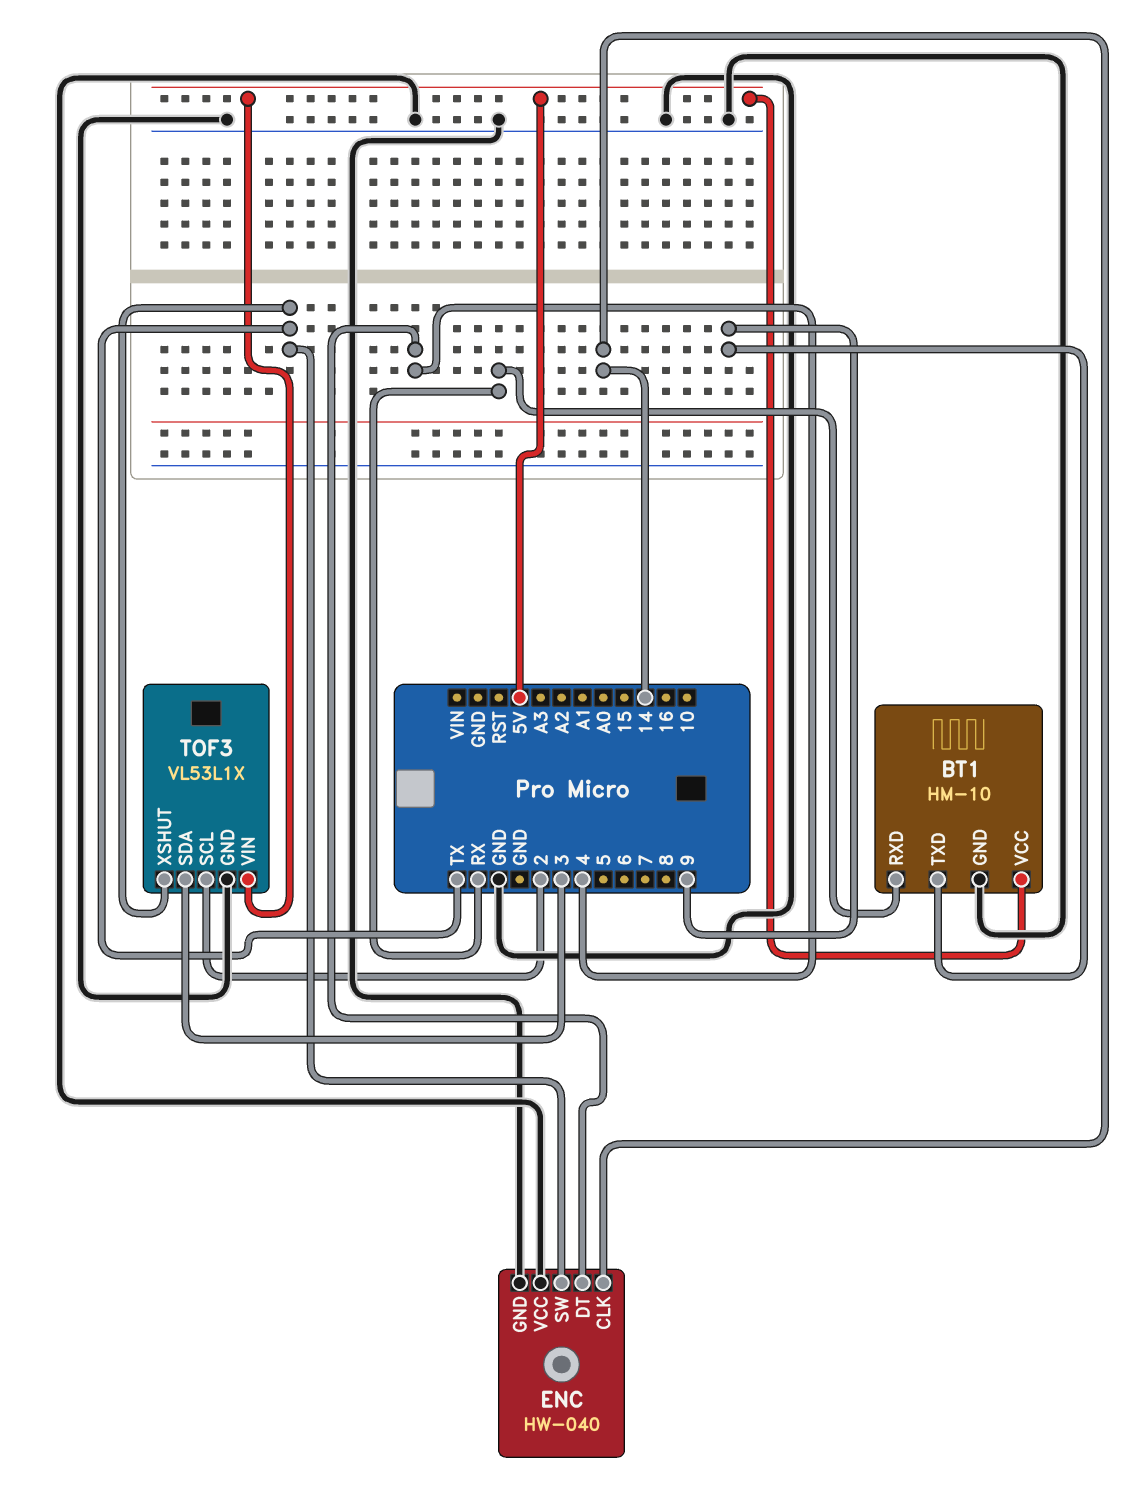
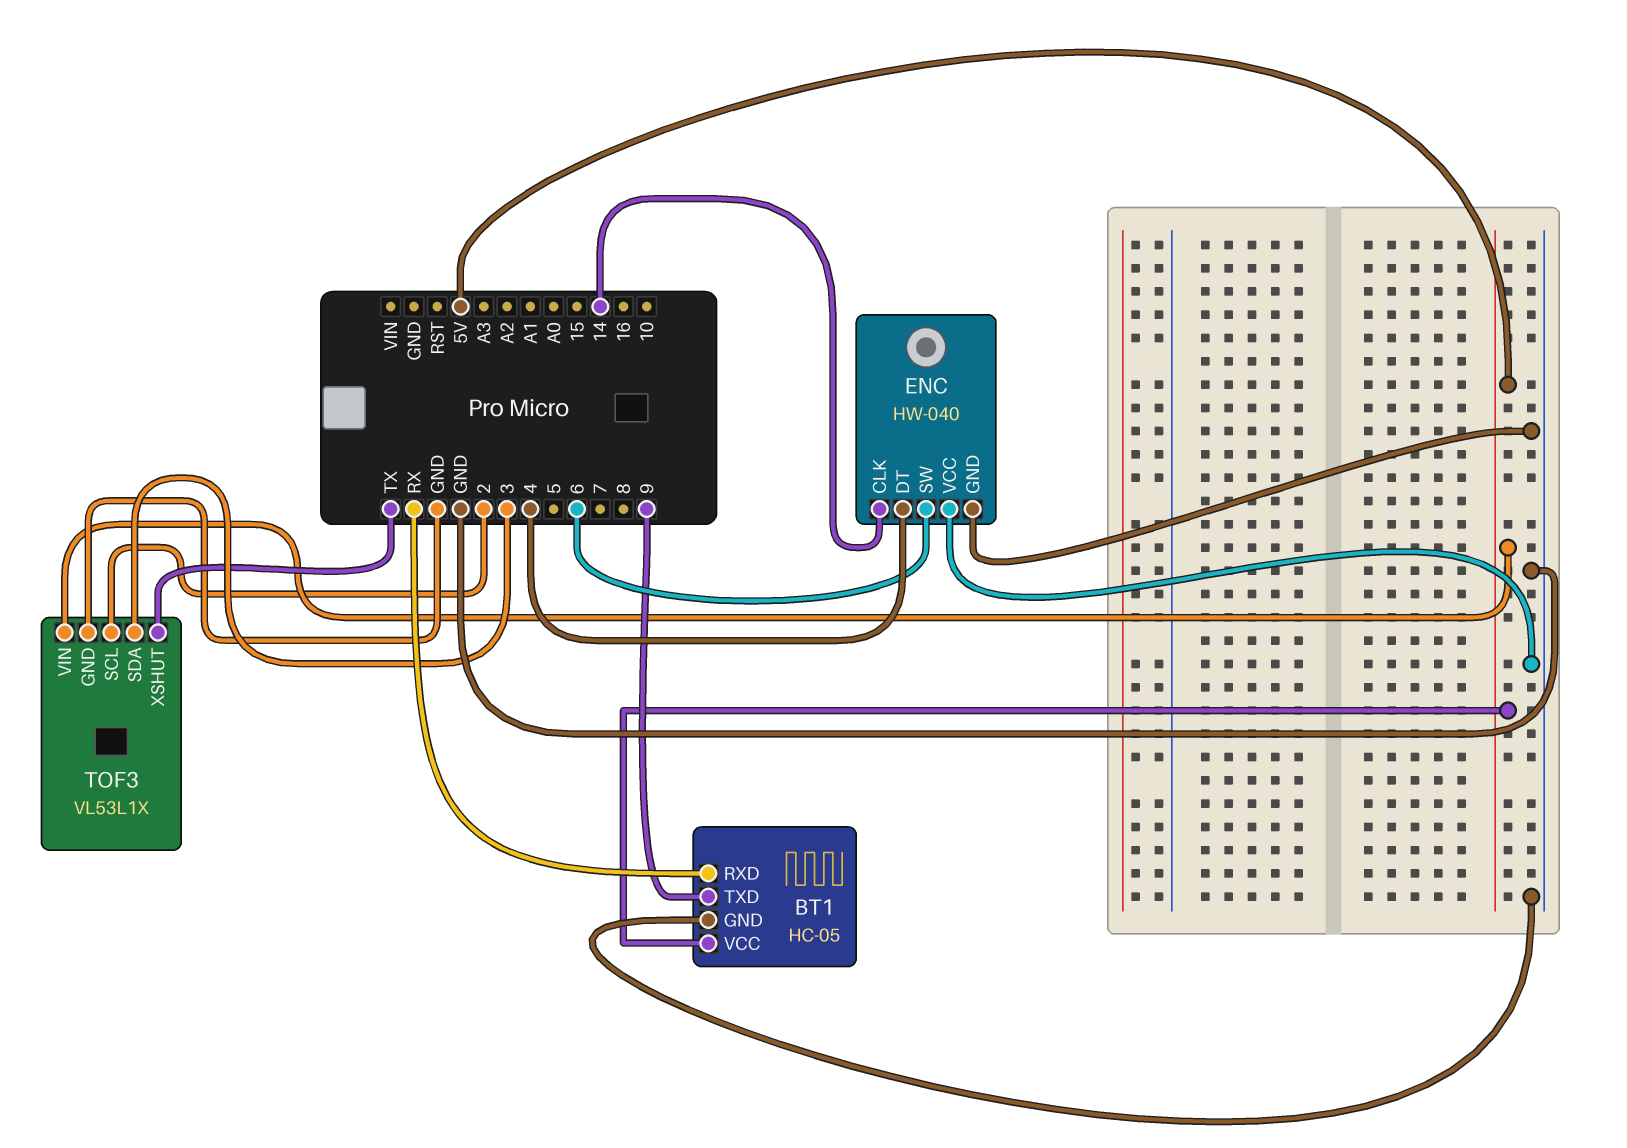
BT1: HM-10 -> HC-05
ENC pin SW: TX -> 6

